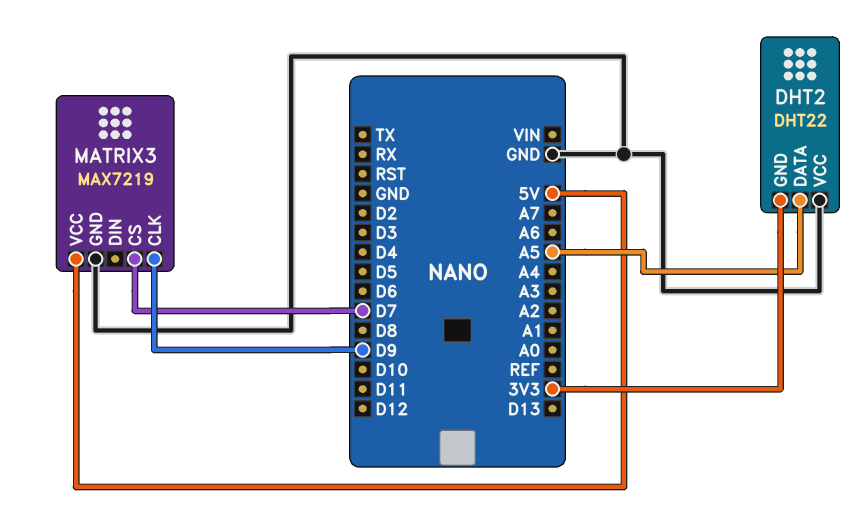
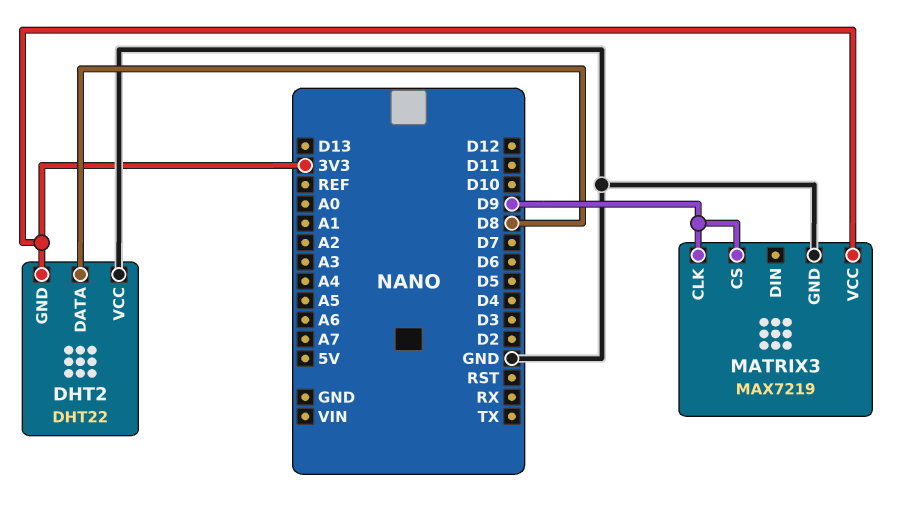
DHT2 pin DATA: A5 -> D8
MATRIX3 pin CS: D7 -> D9
MATRIX3 pin VCC: 5V -> 3V3

